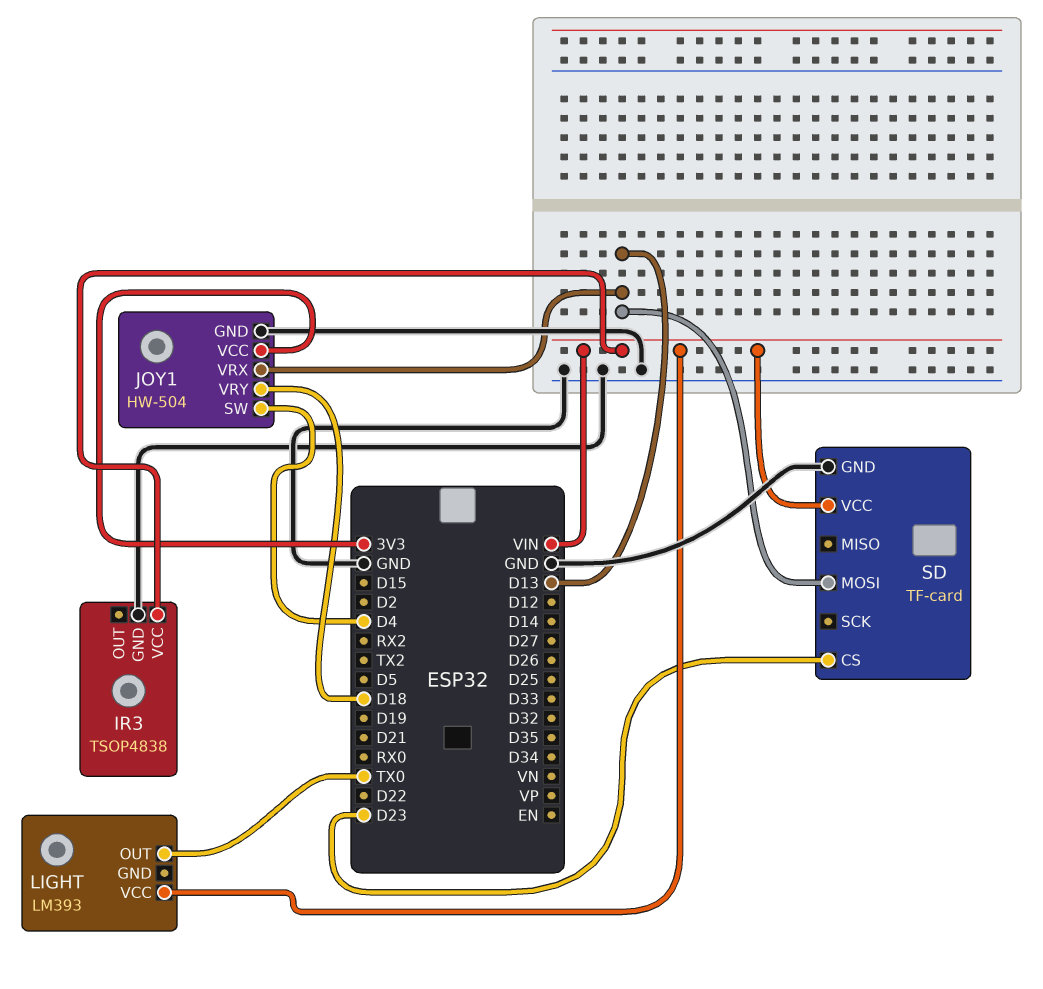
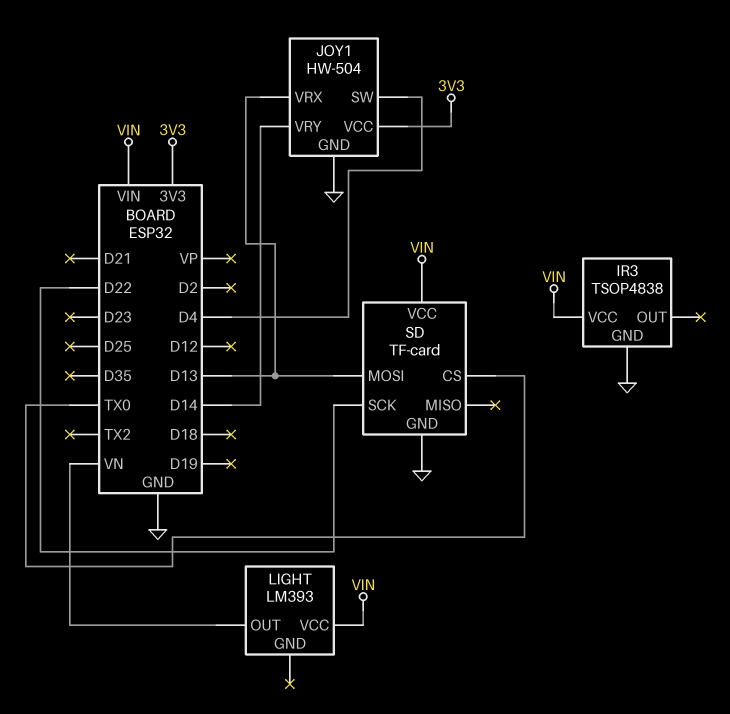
JOY1 pin VRY: D18 -> D14
LIGHT pin OUT: TX0 -> VN
SD pin CS: D23 -> TX0
SD pin SCK: none -> D22

